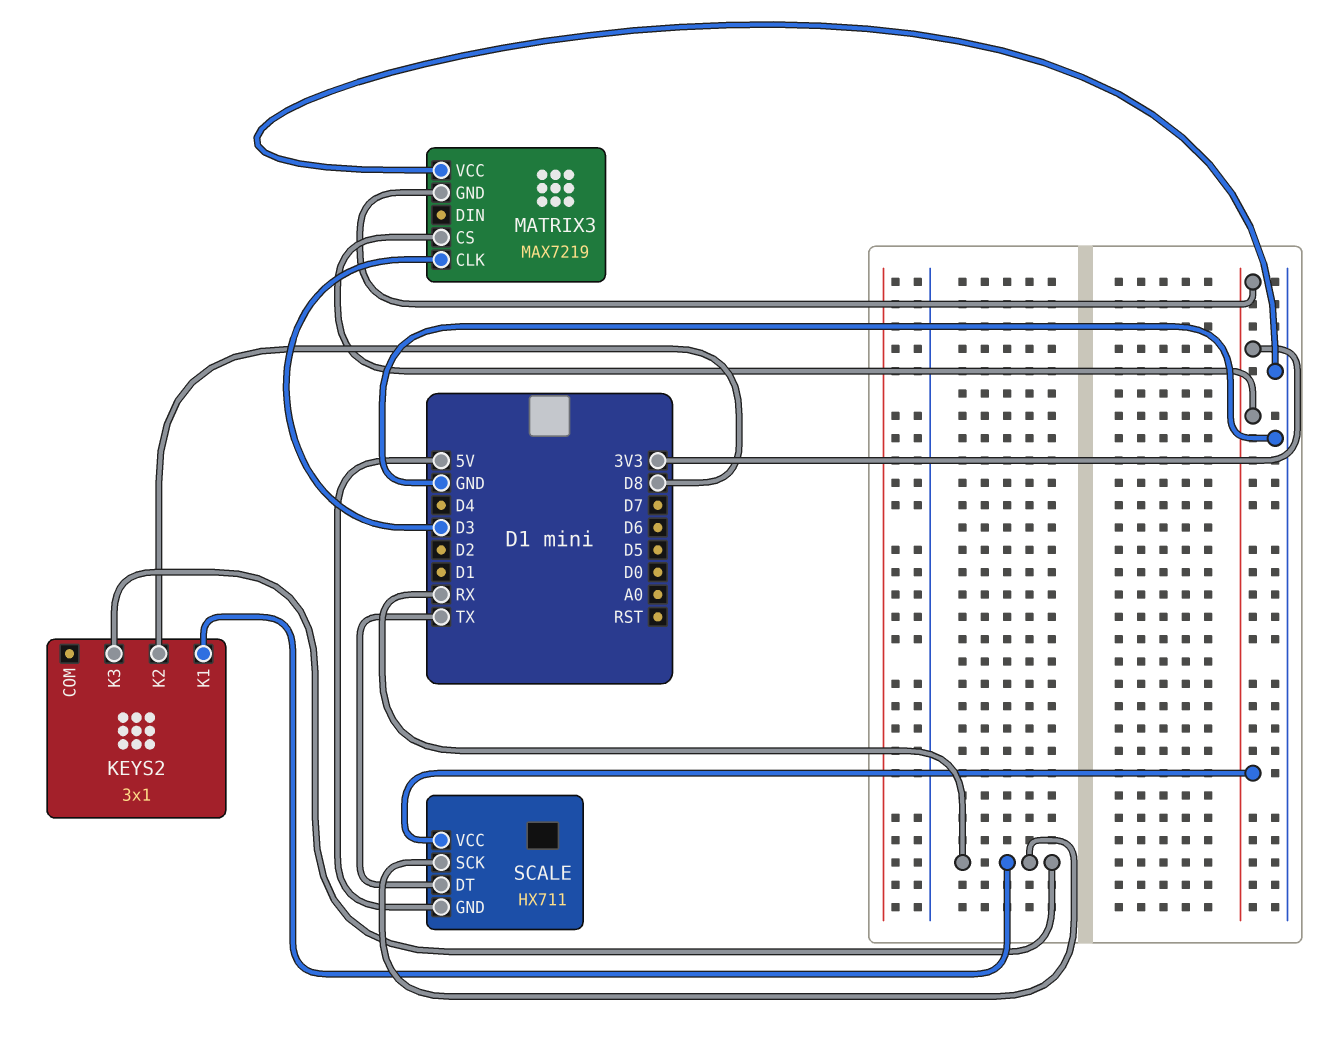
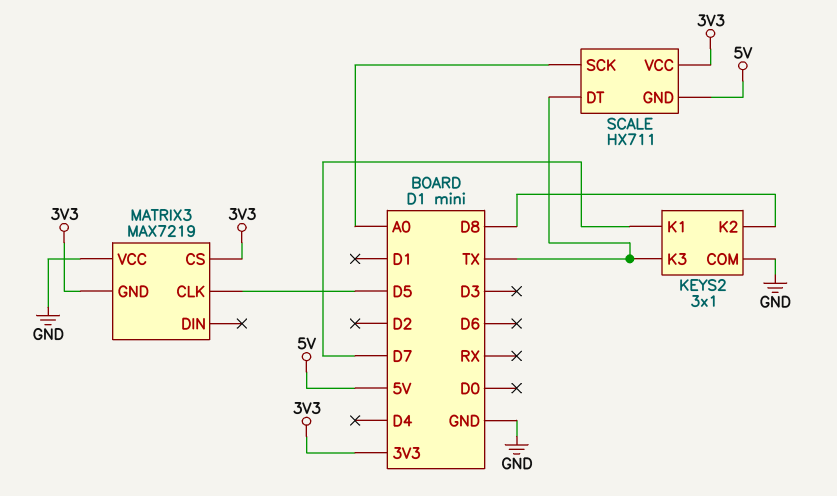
KEYS2 pin COM: none -> GND
KEYS2 pin K1: RX -> D7
KEYS2 pin K3: RX -> TX
MATRIX3 pin CLK: D3 -> D5
SCALE pin SCK: RX -> A0

